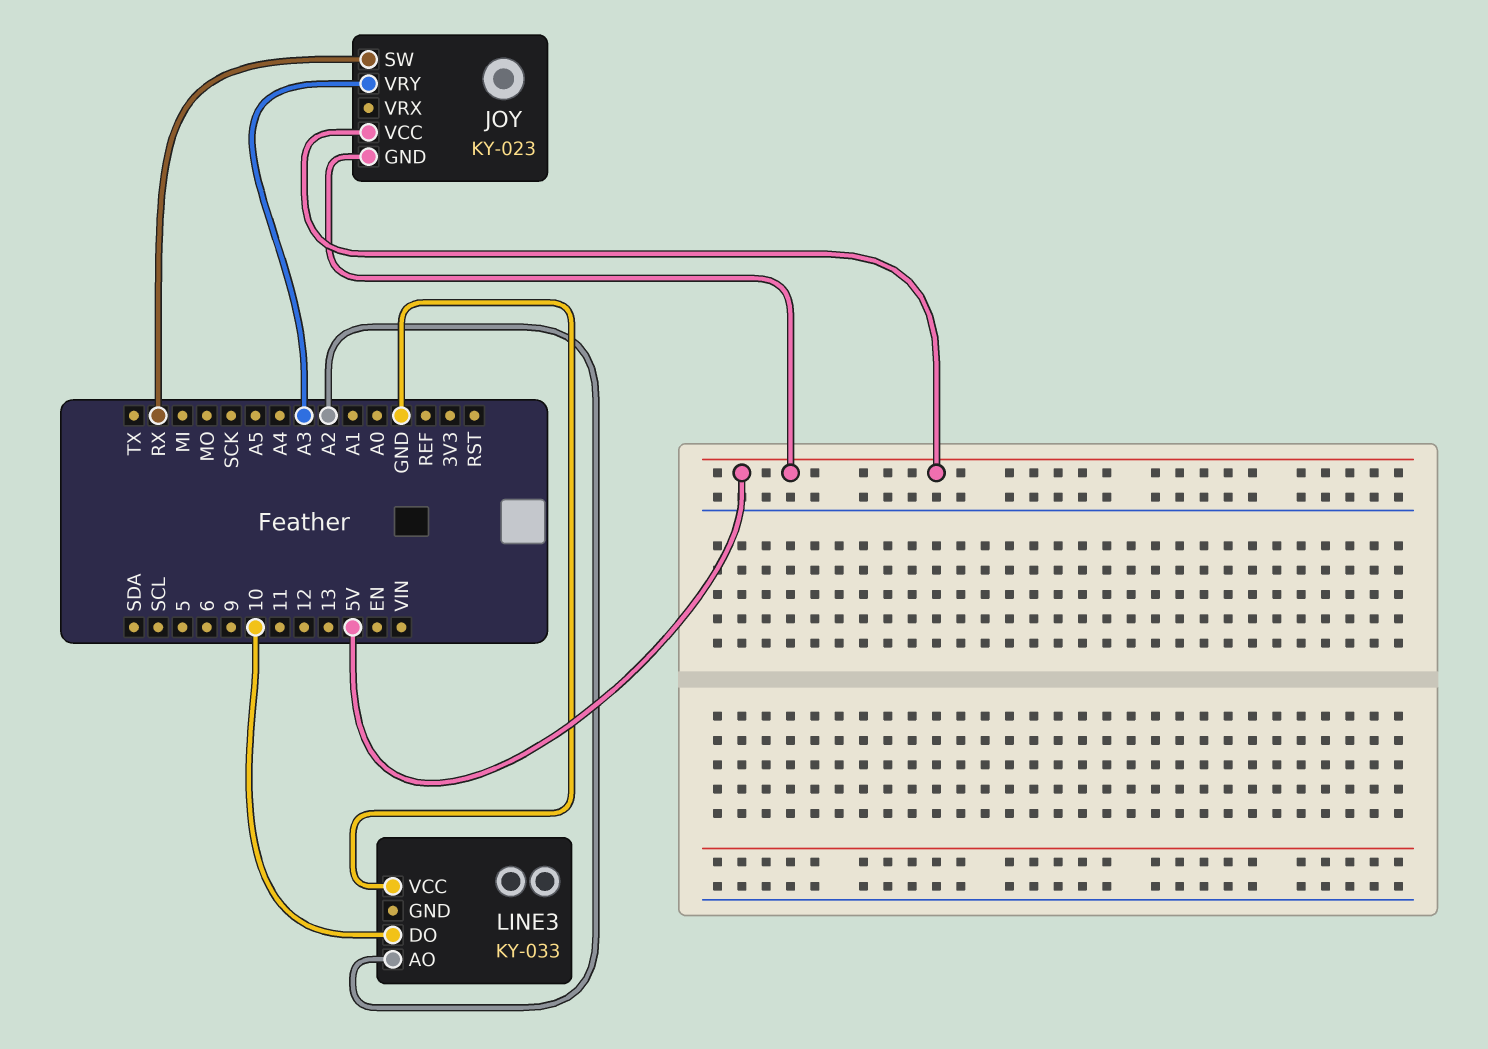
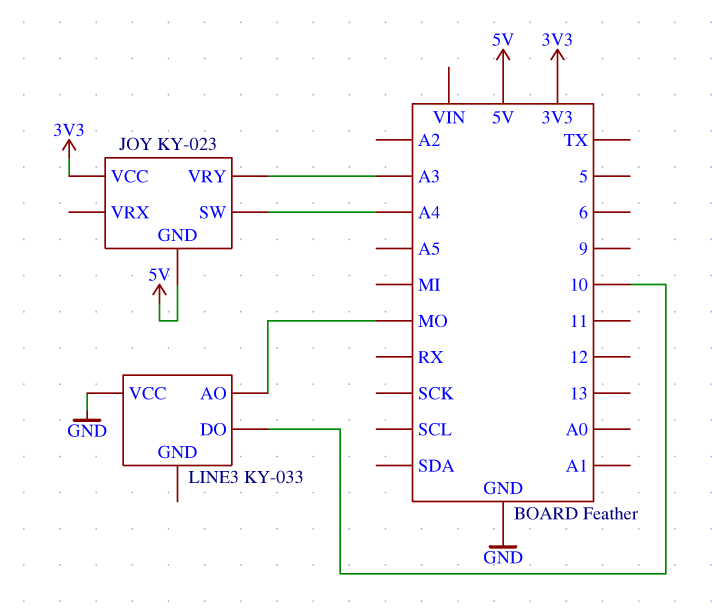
JOY pin SW: RX -> A4
JOY pin VCC: 5V -> 3V3
LINE3 pin AO: A2 -> MO

